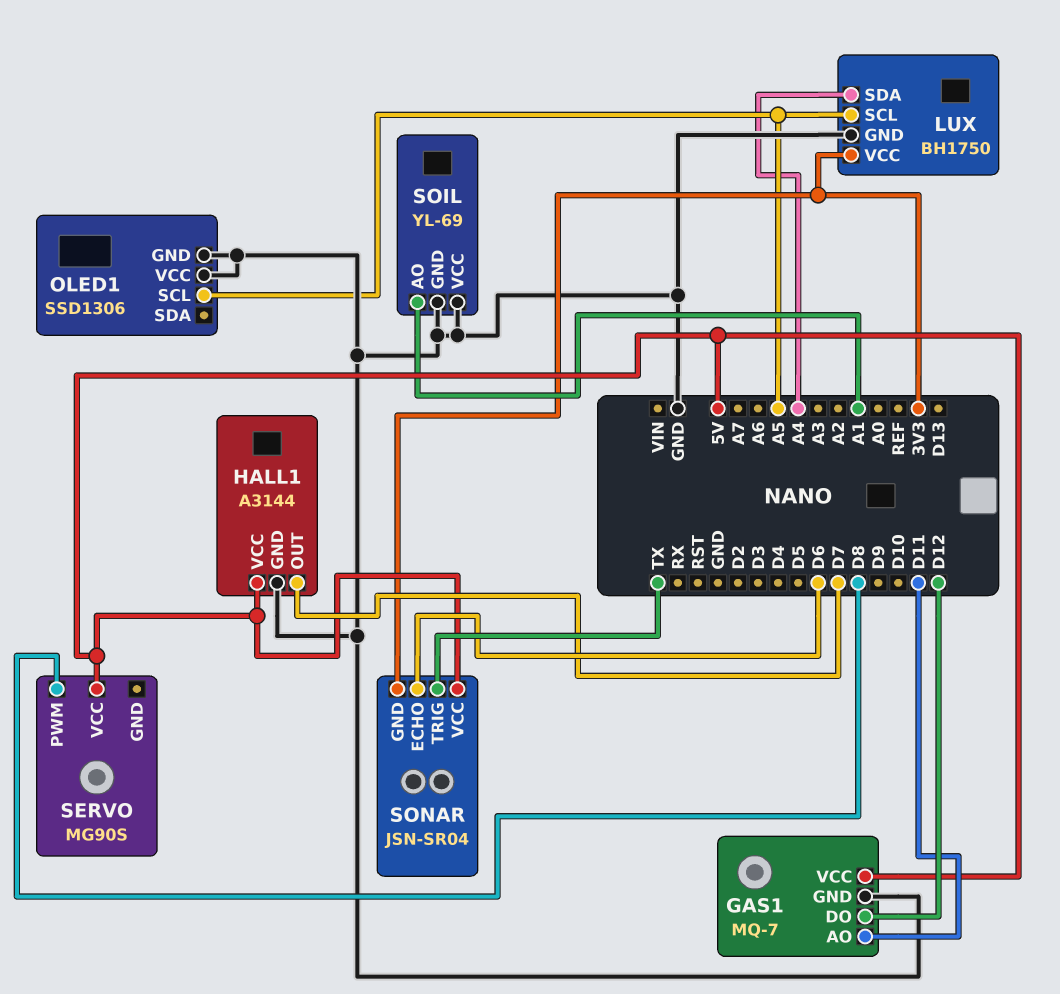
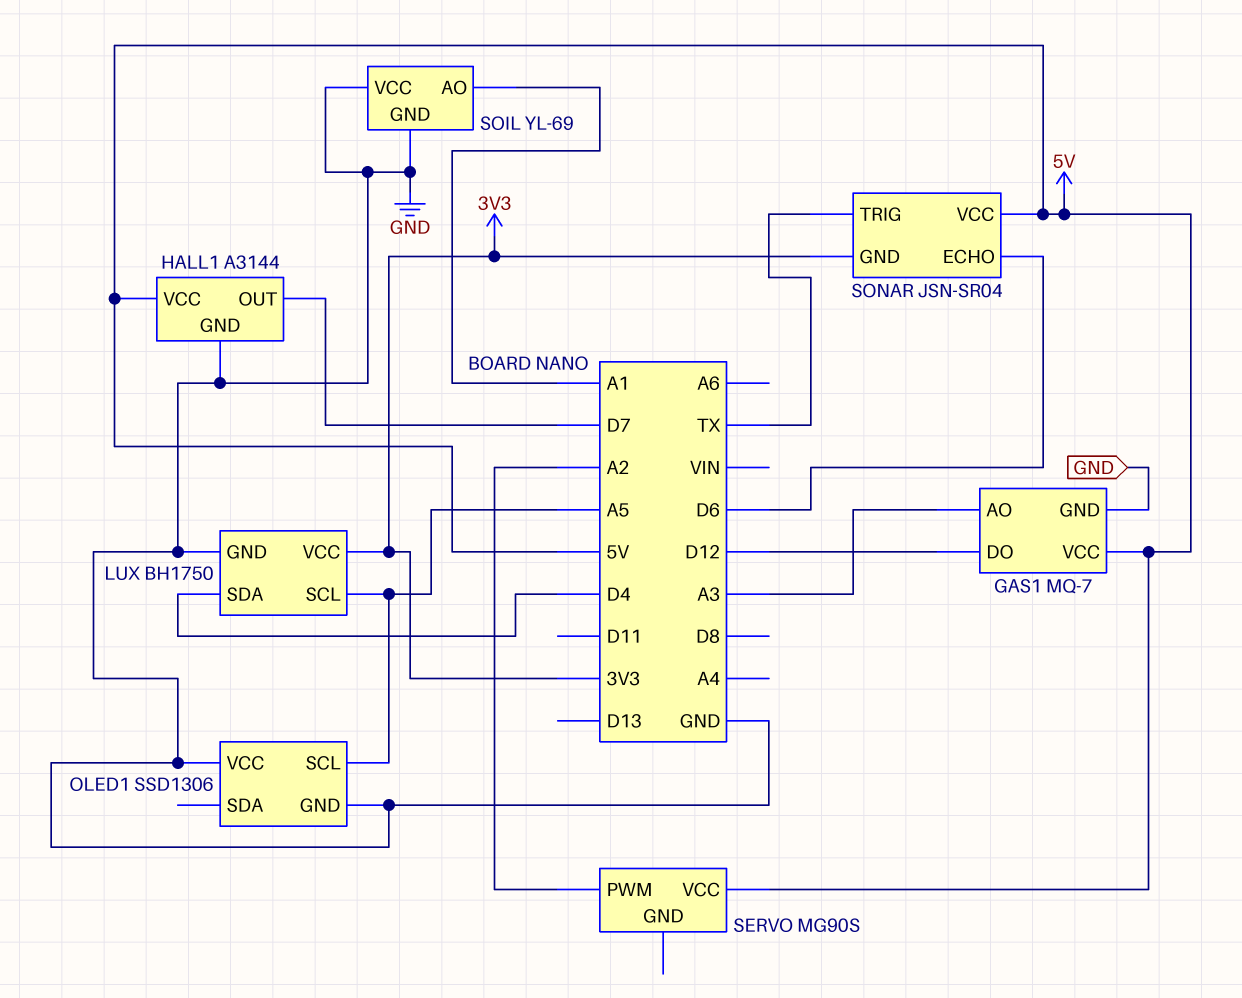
GAS1 pin AO: D11 -> A3
LUX pin SDA: A4 -> D4
SERVO pin PWM: D8 -> A2

